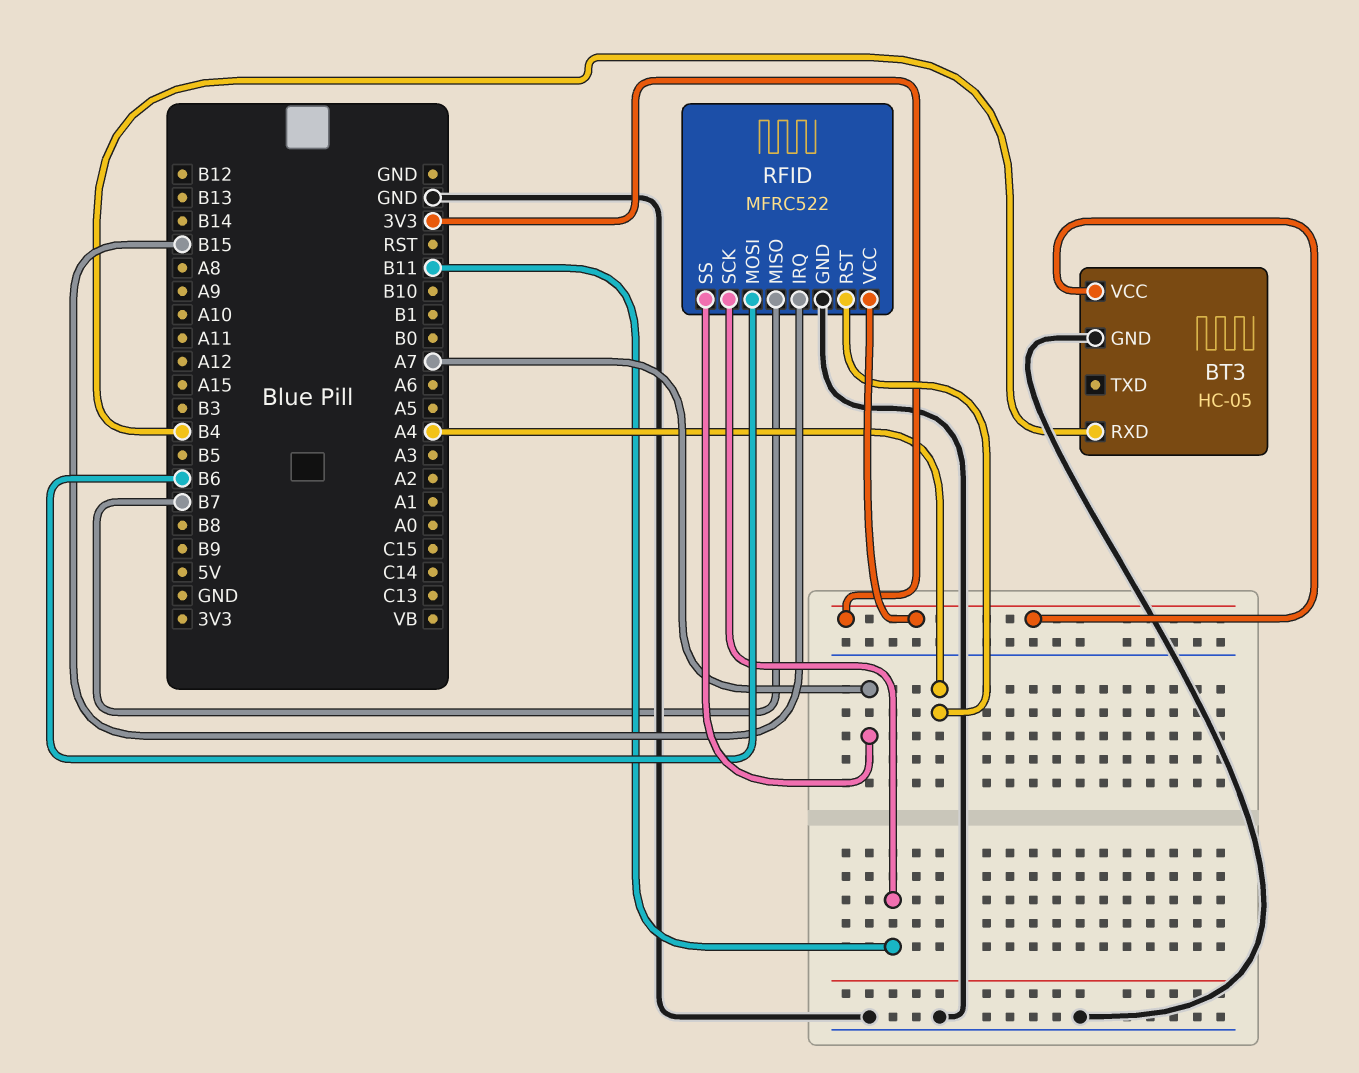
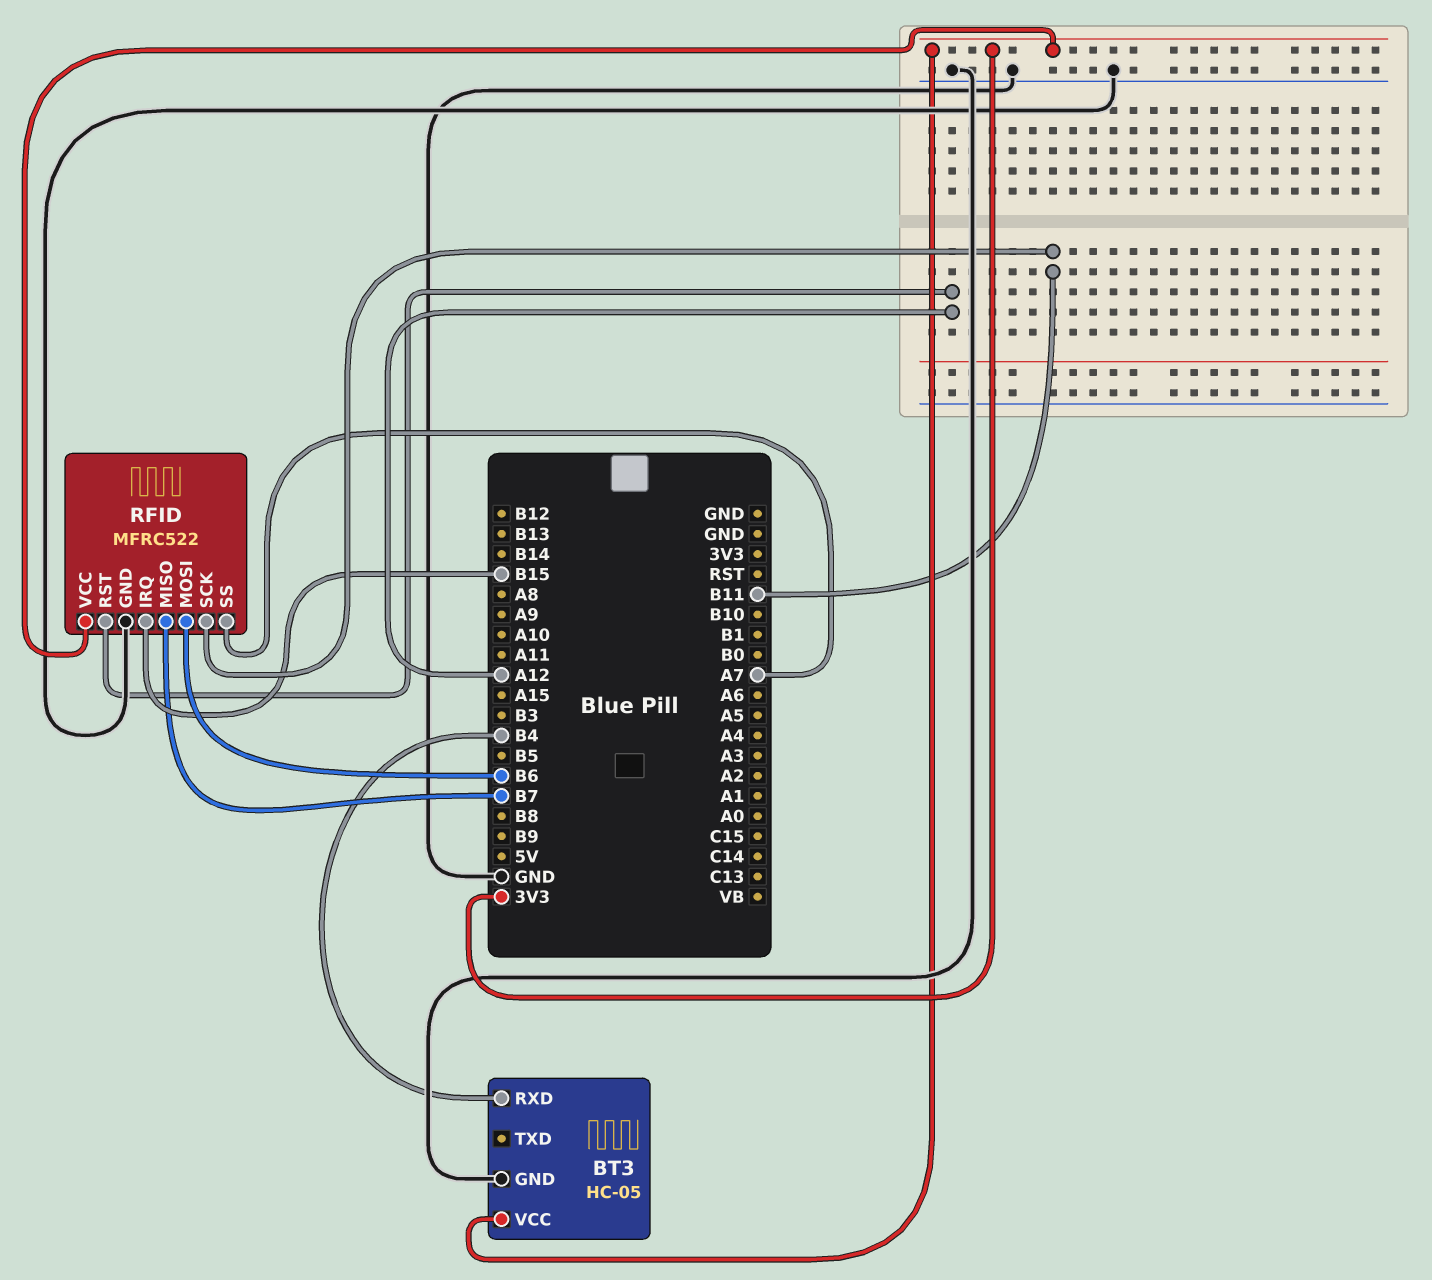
RFID pin RST: A4 -> A12

